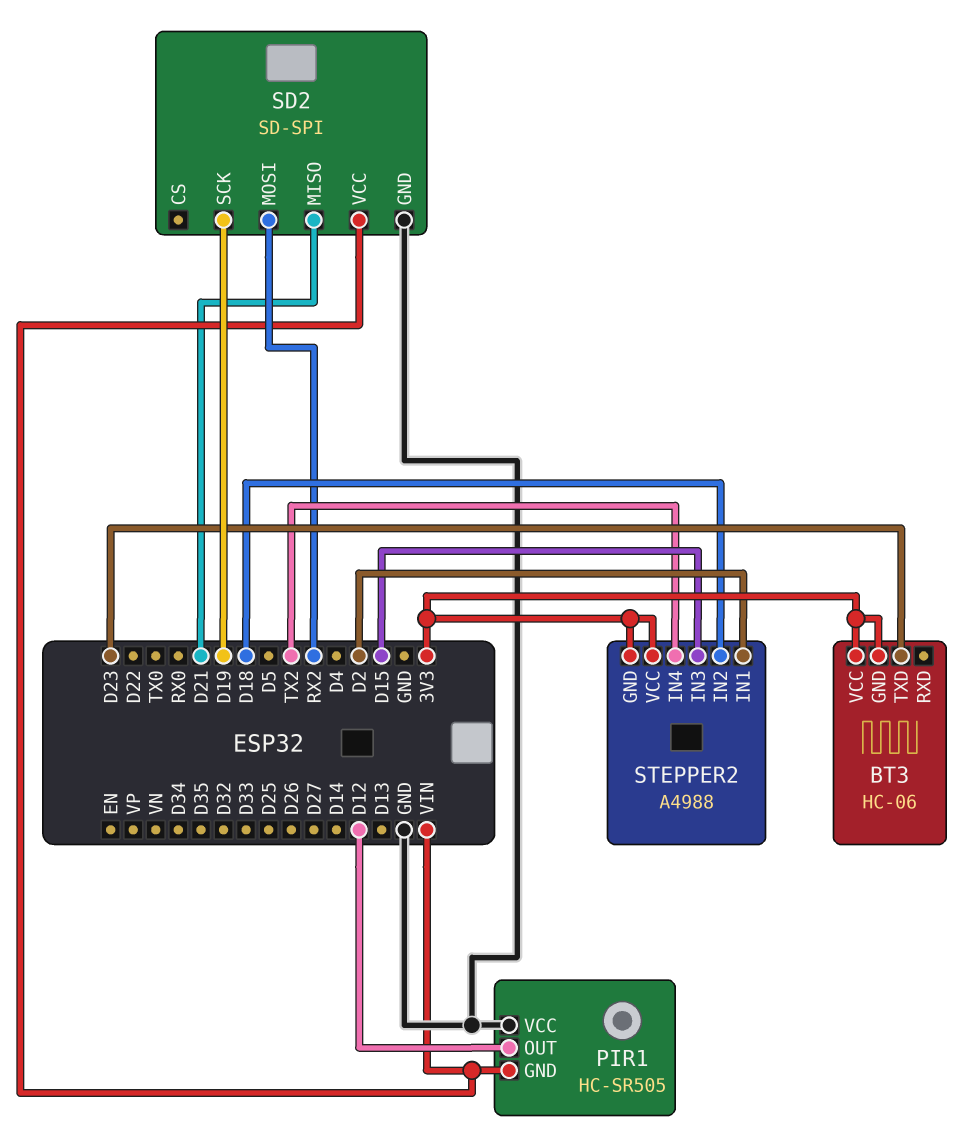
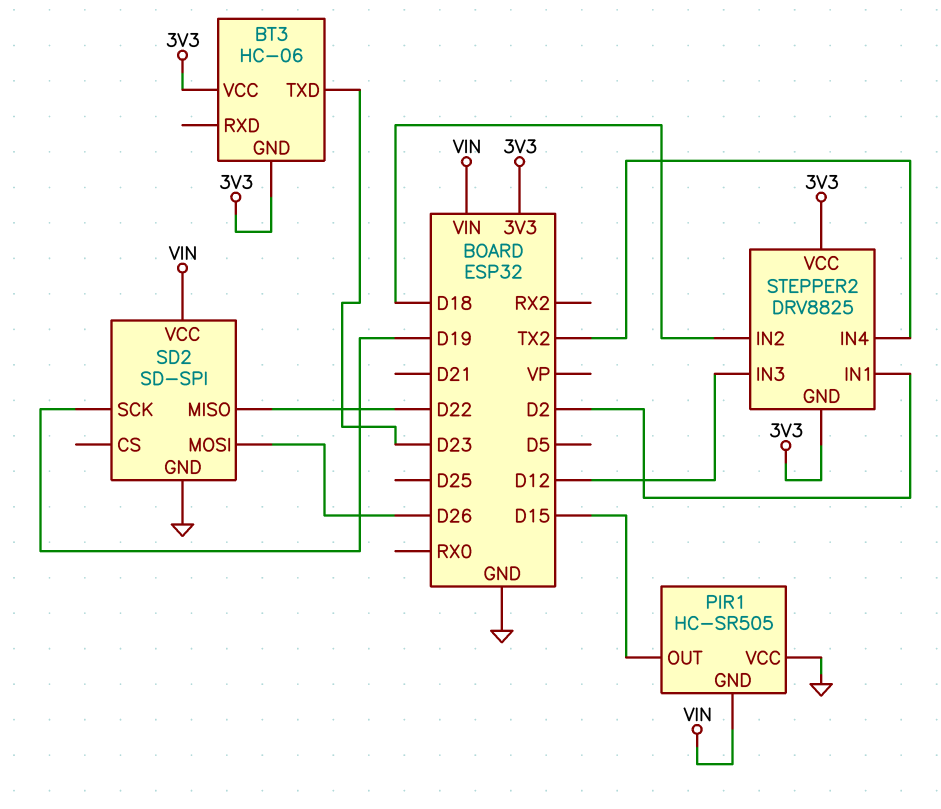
PIR1 pin OUT: D12 -> D15
SD2 pin MISO: D21 -> D22
SD2 pin MOSI: RX2 -> D26
STEPPER2: A4988 -> DRV8825
STEPPER2 pin IN3: D15 -> D12

